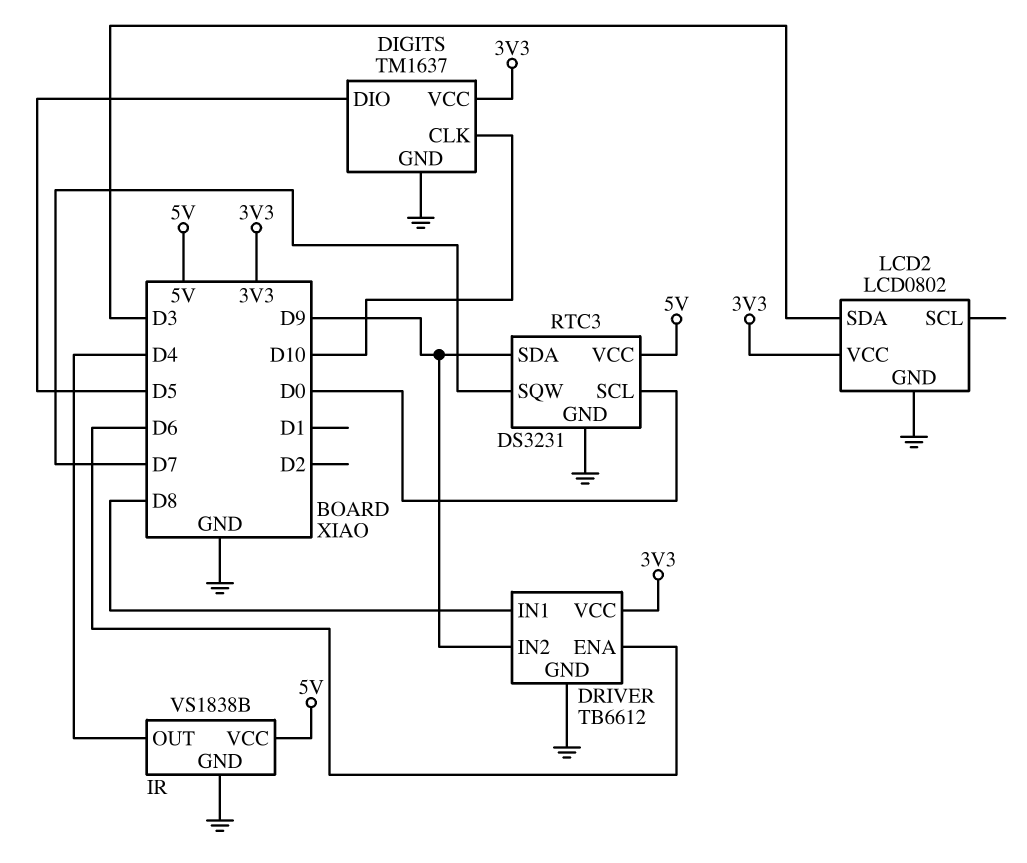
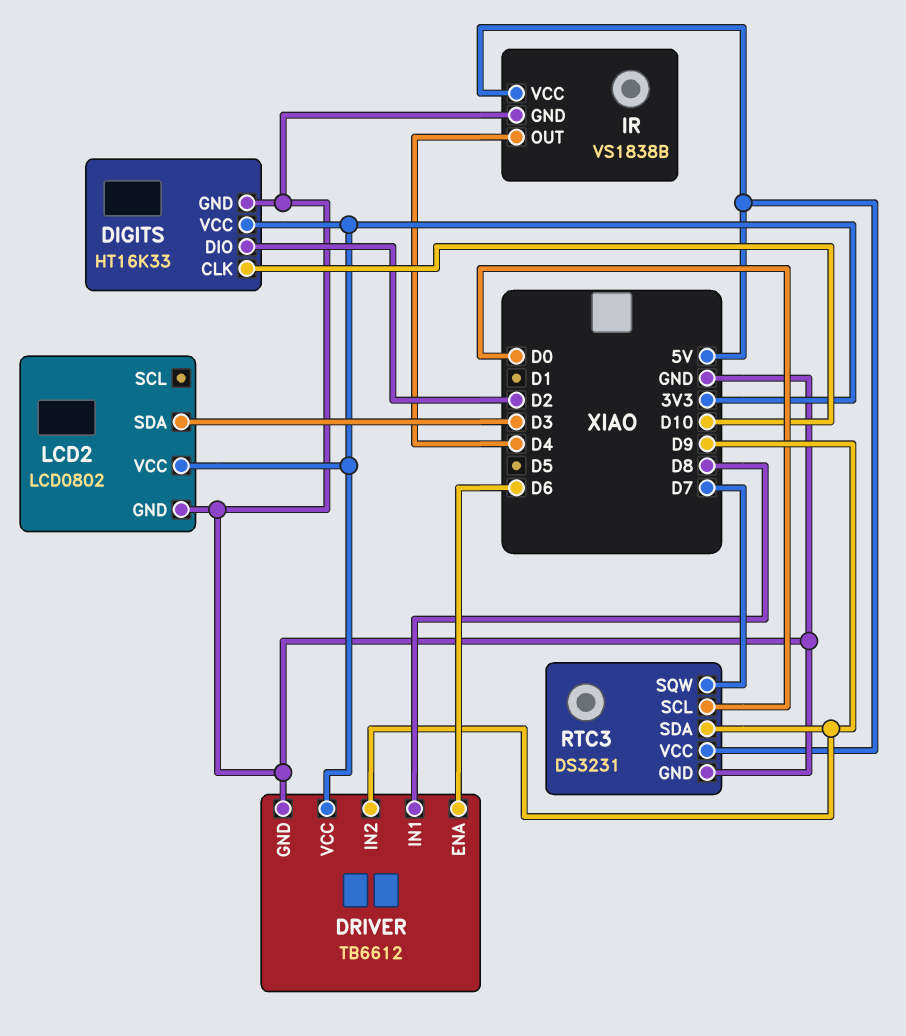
DIGITS: TM1637 -> HT16K33
DIGITS pin DIO: D5 -> D2

